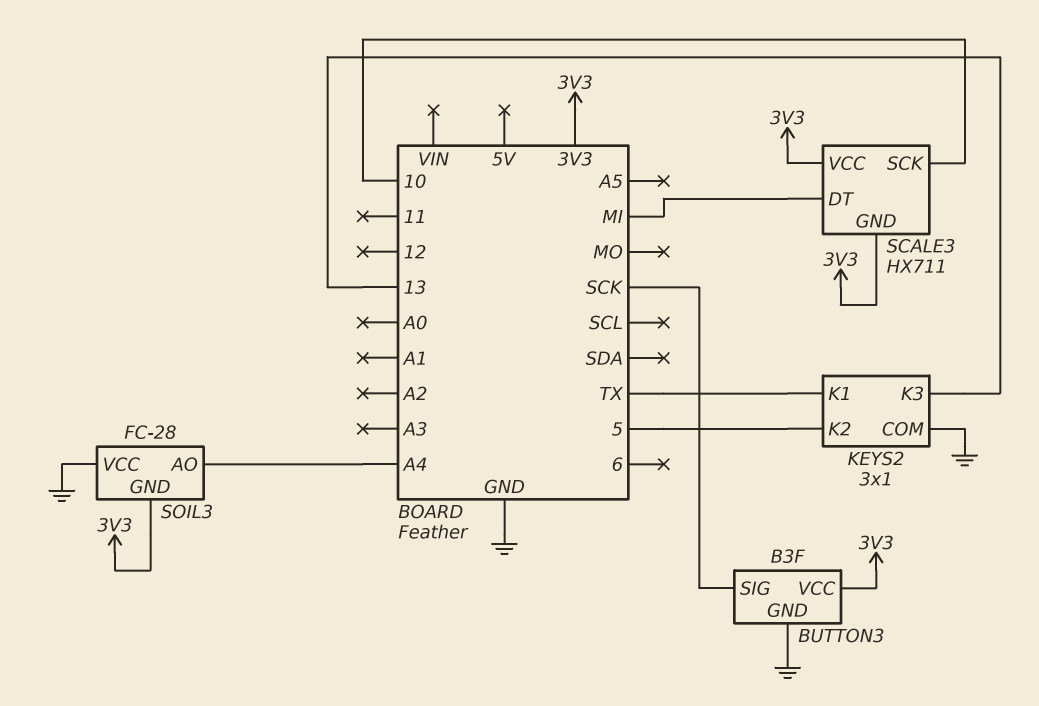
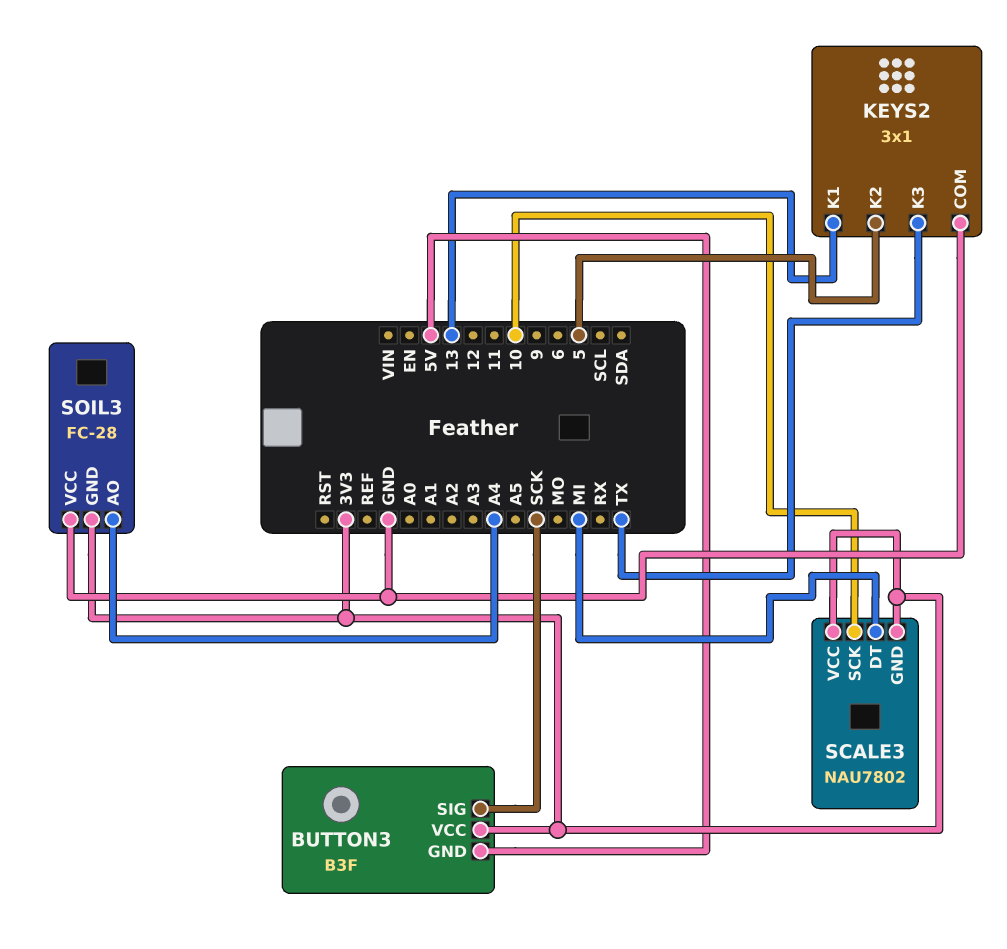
BUTTON3 pin GND: GND -> 5V
KEYS2 pin K1: TX -> 13
KEYS2 pin K3: 13 -> TX
SCALE3: HX711 -> NAU7802

